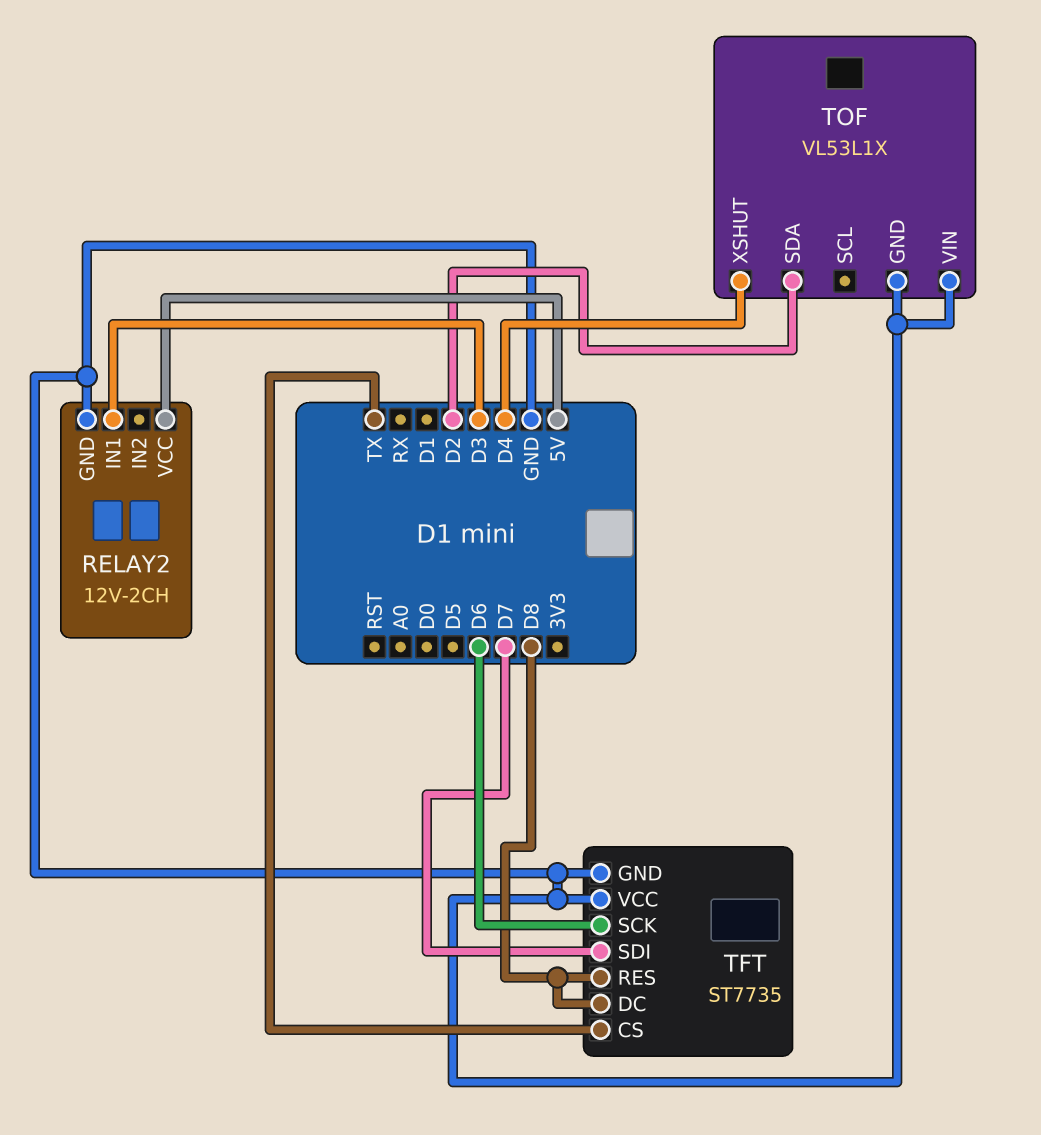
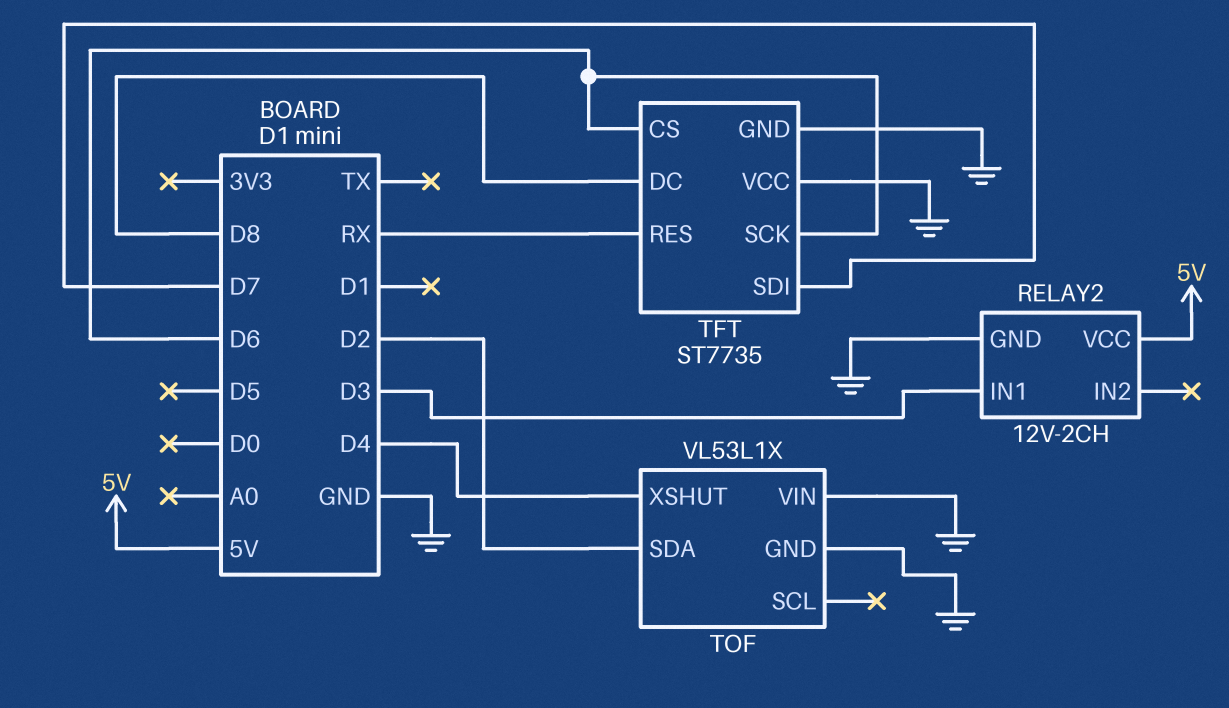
TFT pin CS: TX -> D6
TFT pin RES: D8 -> RX

